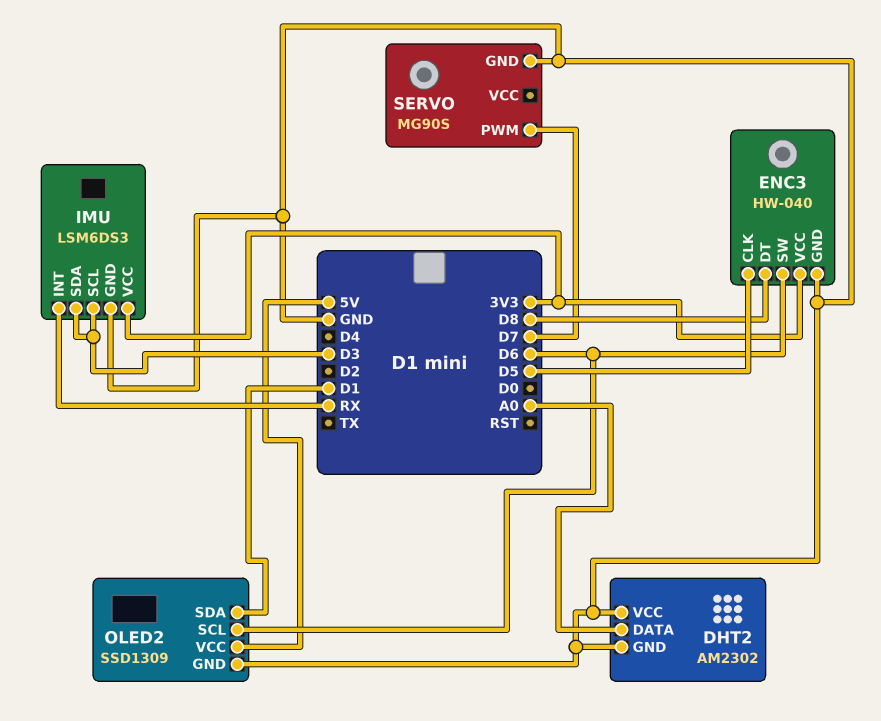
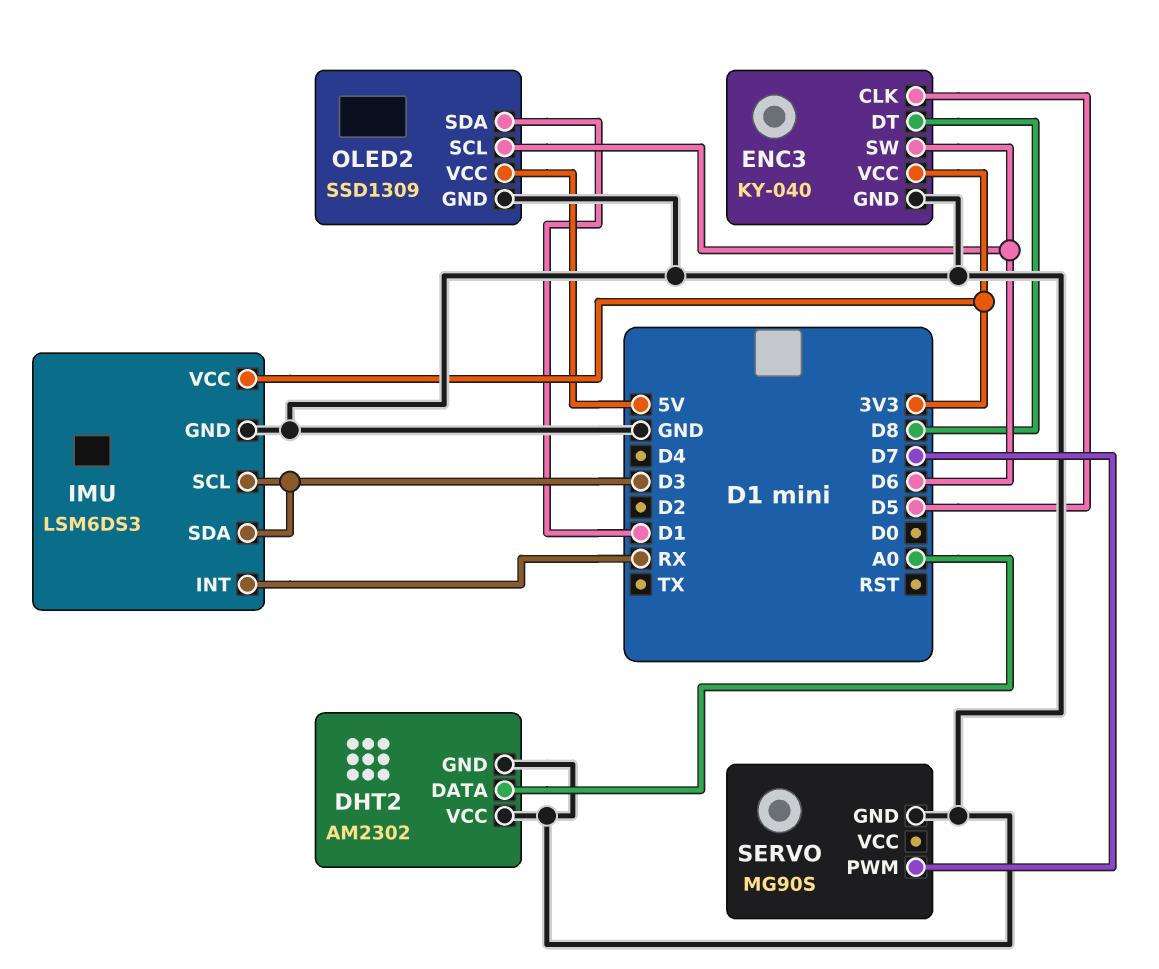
ENC3: HW-040 -> KY-040

